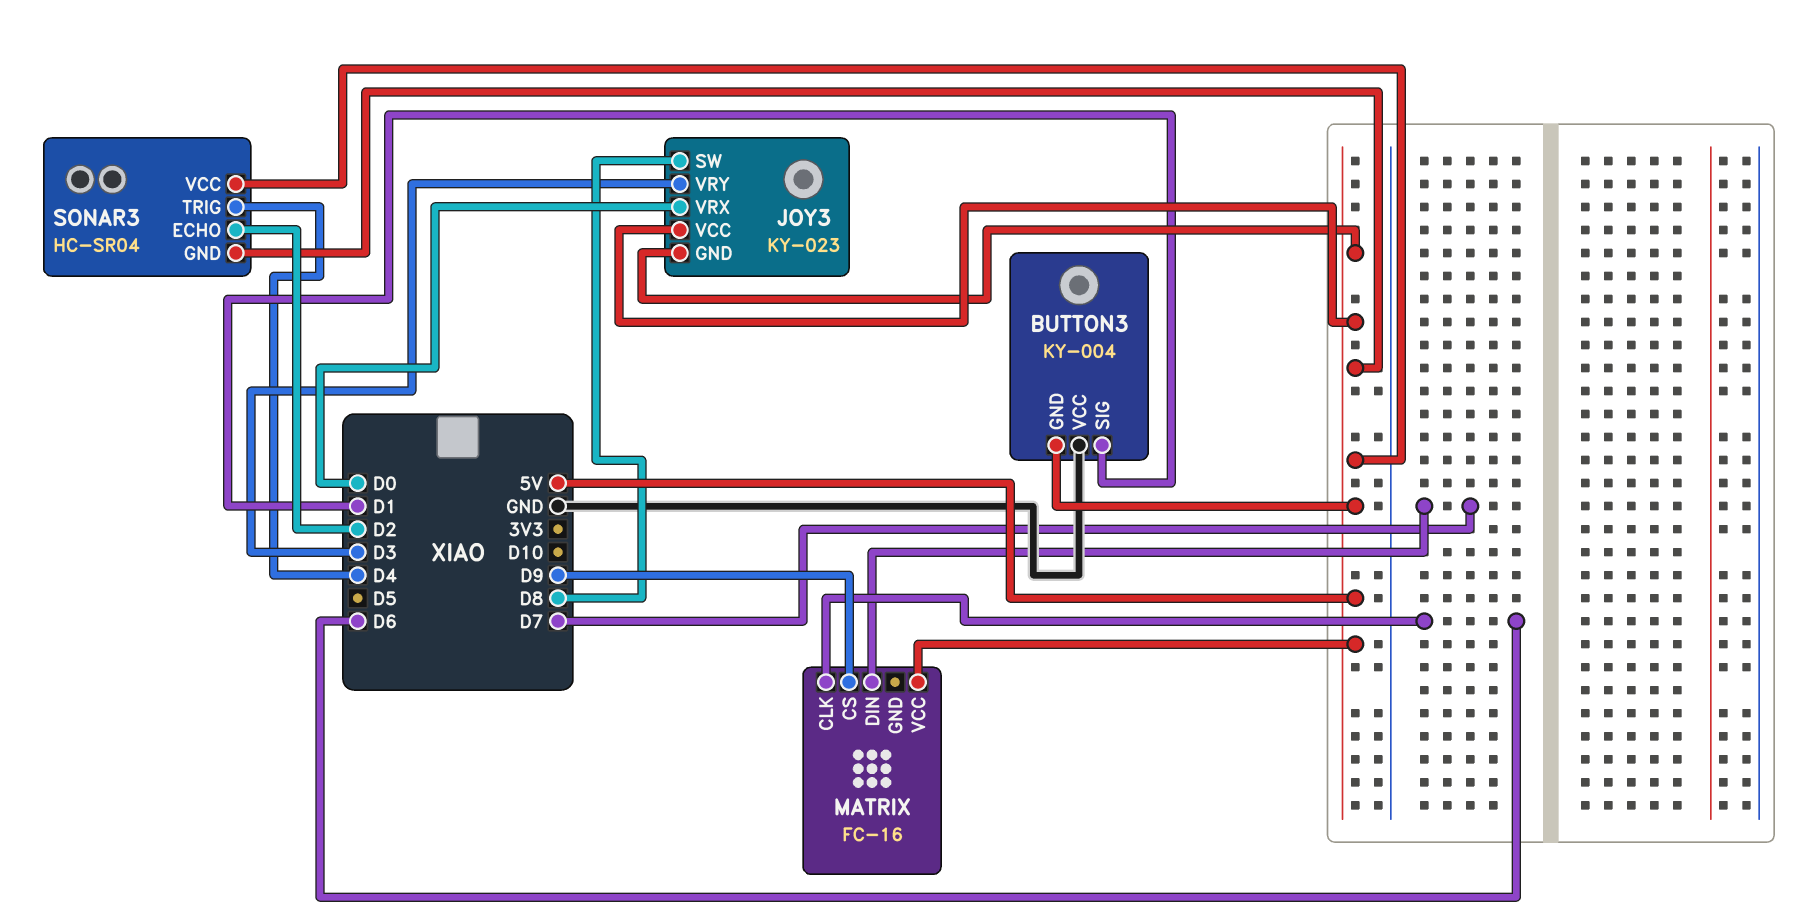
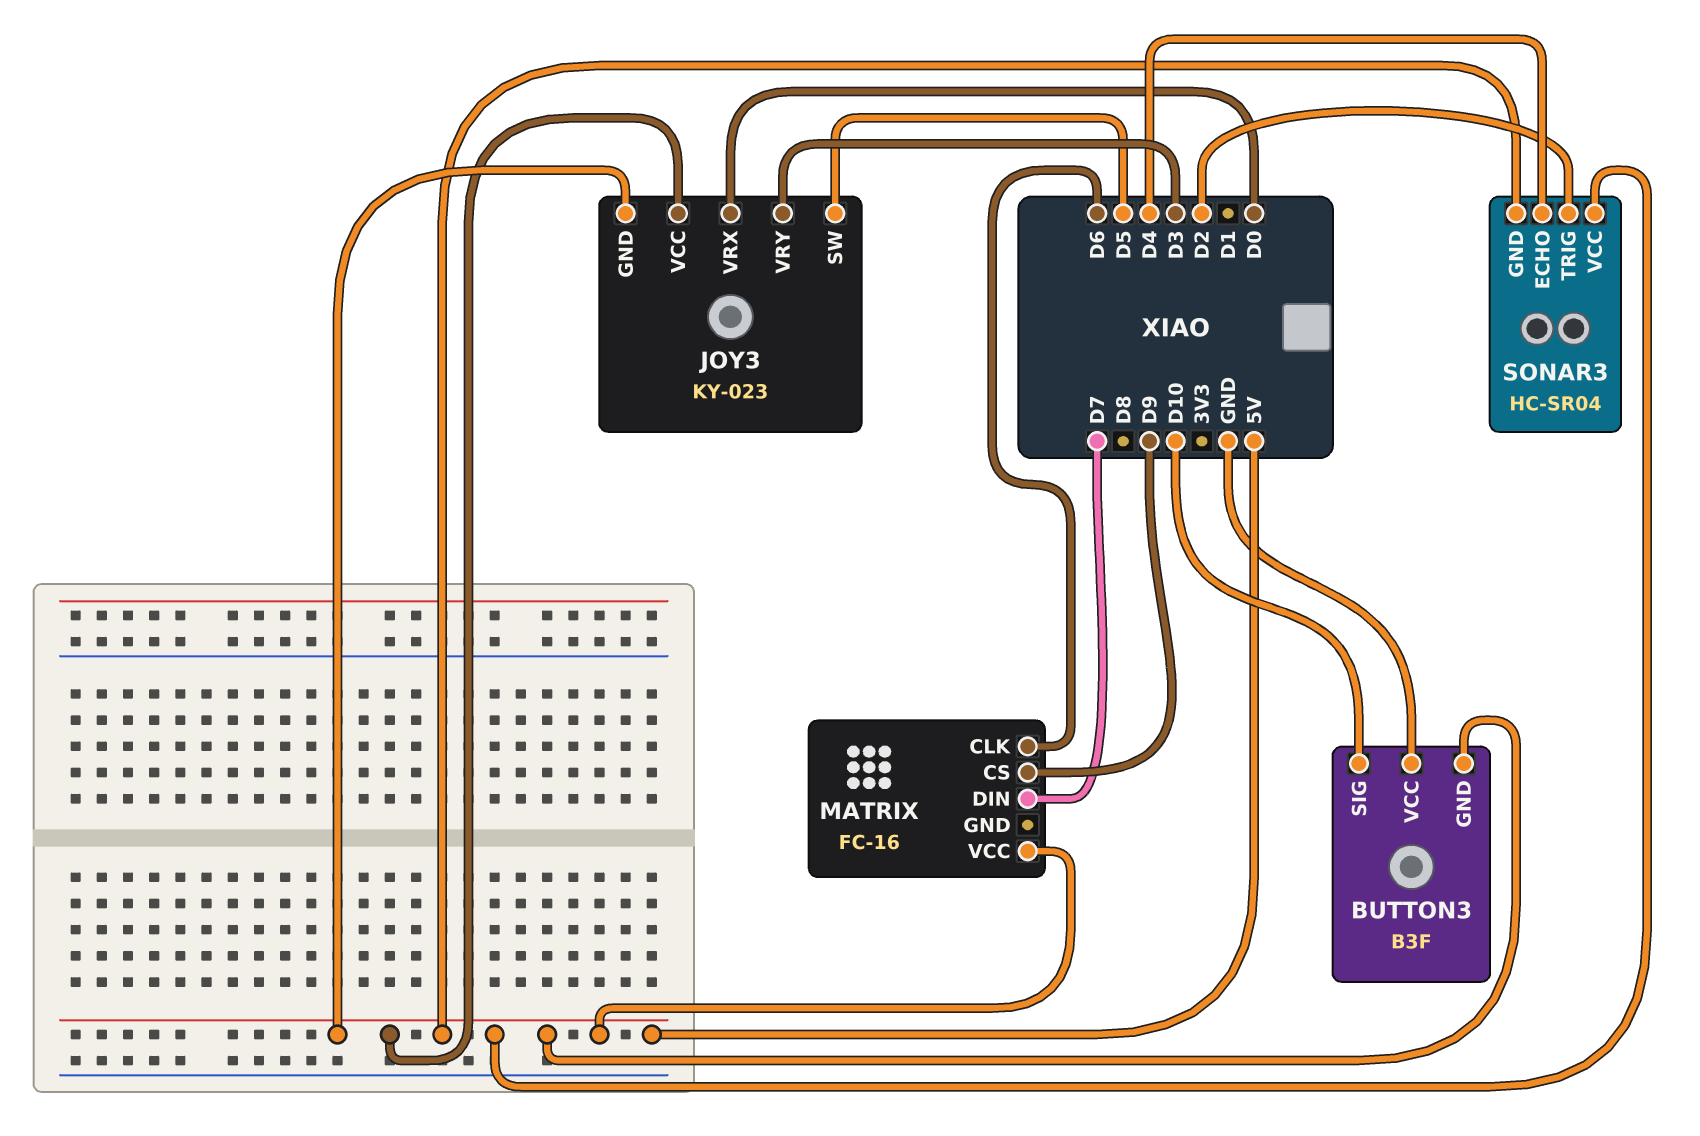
BUTTON3: KY-004 -> B3F
BUTTON3 pin SIG: D1 -> D10
JOY3 pin SW: D8 -> D5
SONAR3 pin ECHO: D2 -> D4
SONAR3 pin TRIG: D4 -> D2

